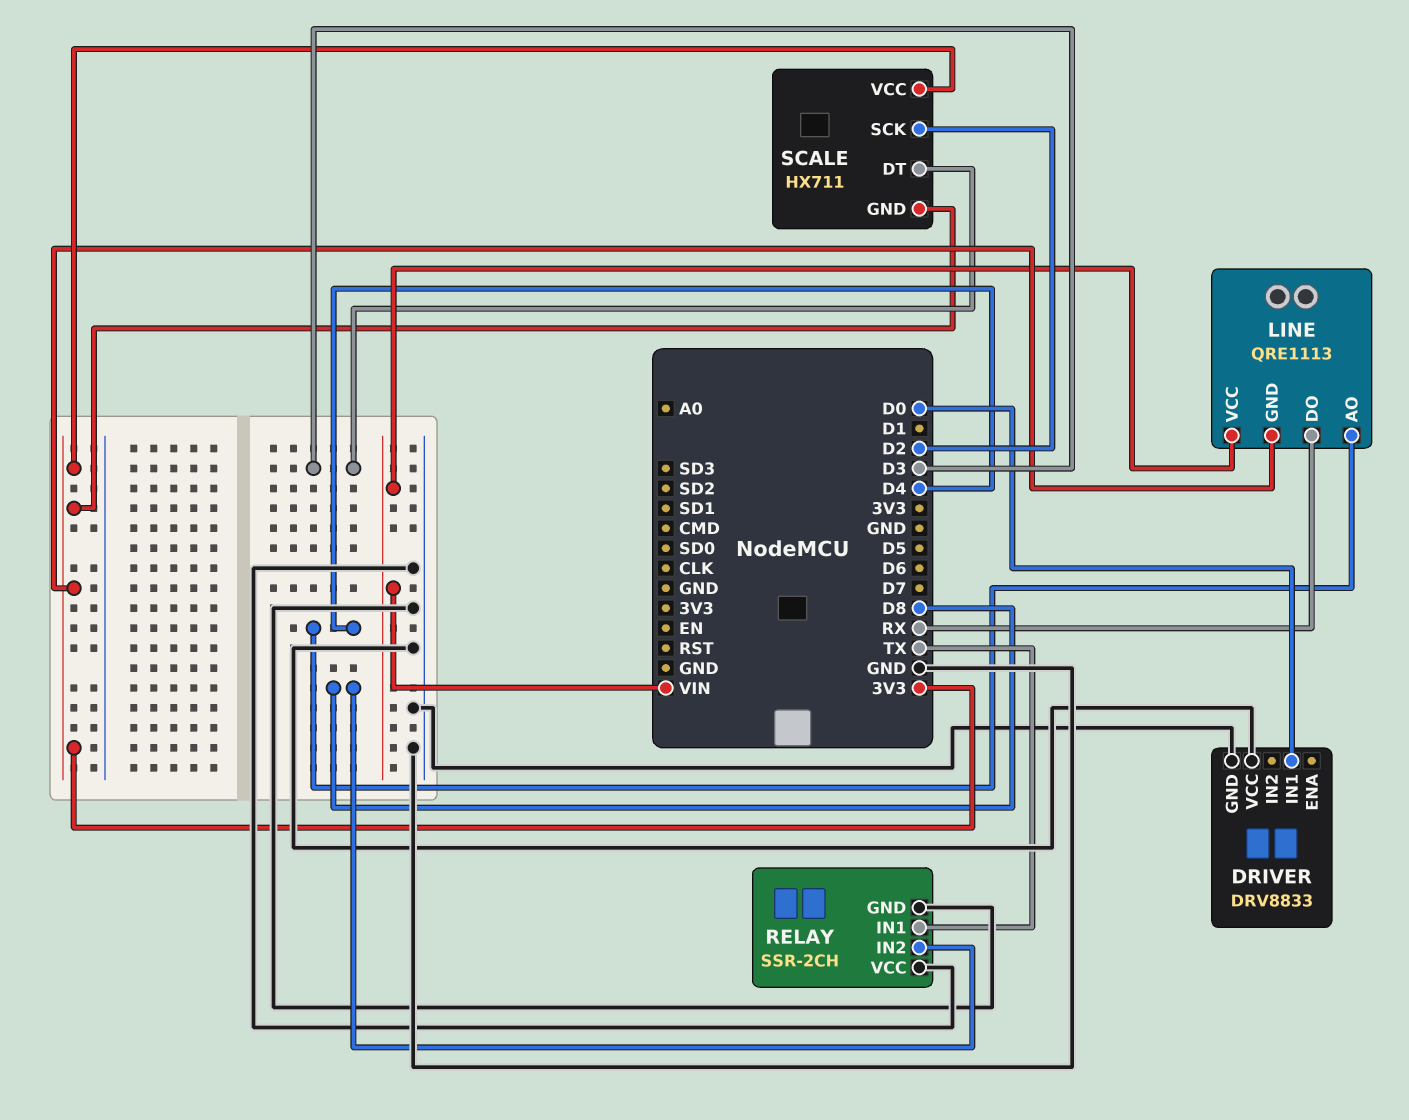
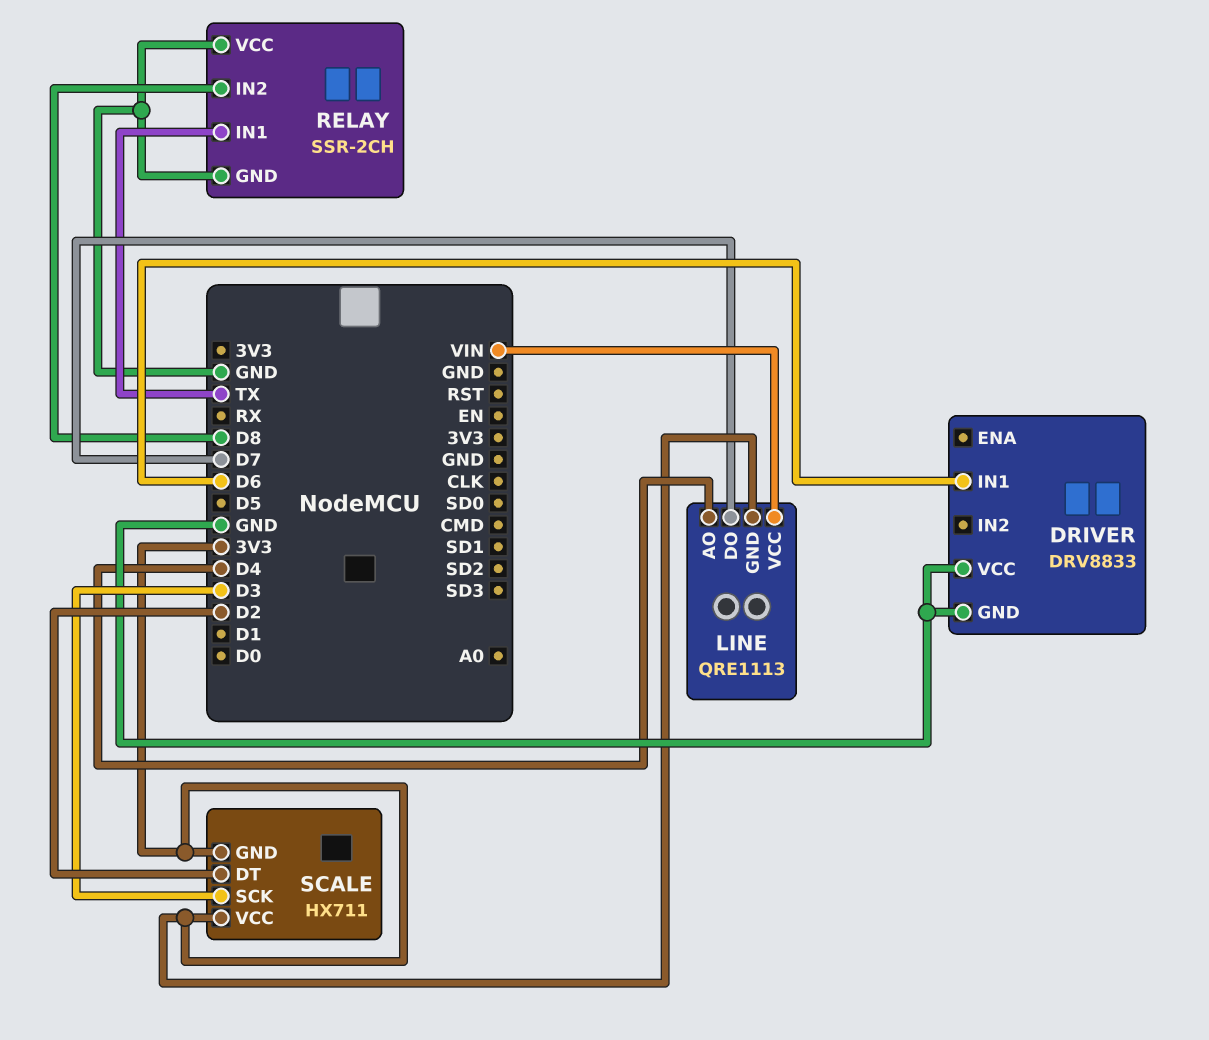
DRIVER pin IN1: D0 -> D6
LINE pin DO: RX -> D7
SCALE pin DT: D3 -> D2
SCALE pin SCK: D2 -> D3

